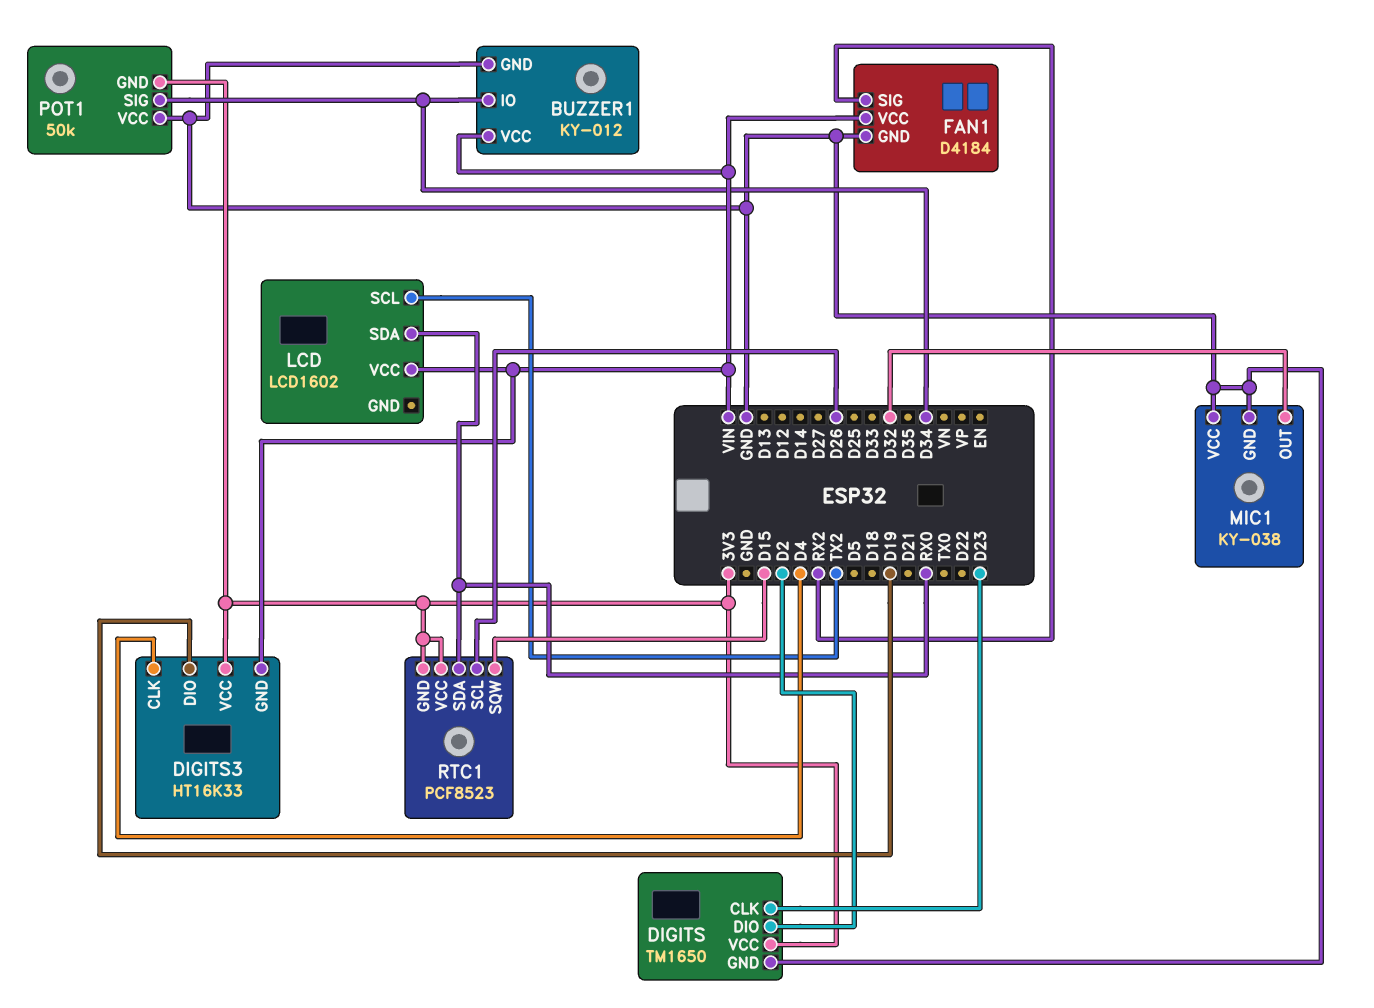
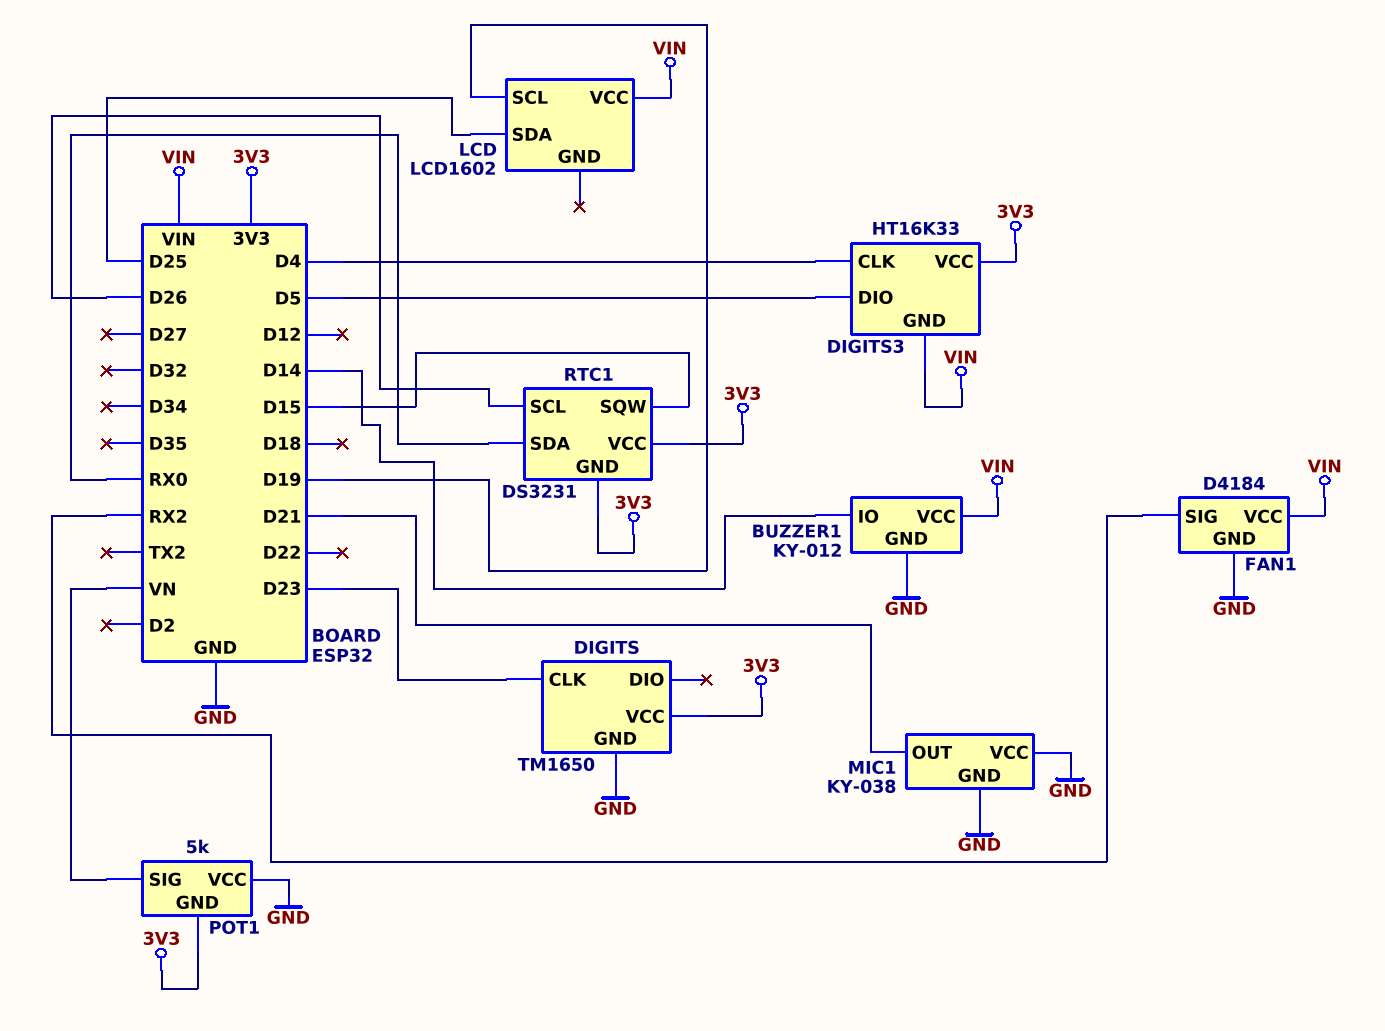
BUZZER1 pin IO: D34 -> D14
DIGITS pin DIO: D2 -> none
DIGITS3 pin DIO: D19 -> D5
LCD pin SCL: TX2 -> D19
LCD pin SDA: RX0 -> D25
MIC1 pin OUT: D32 -> D21
POT1: 50k -> 5k
POT1 pin SIG: D34 -> VN
RTC1: PCF8523 -> DS3231

